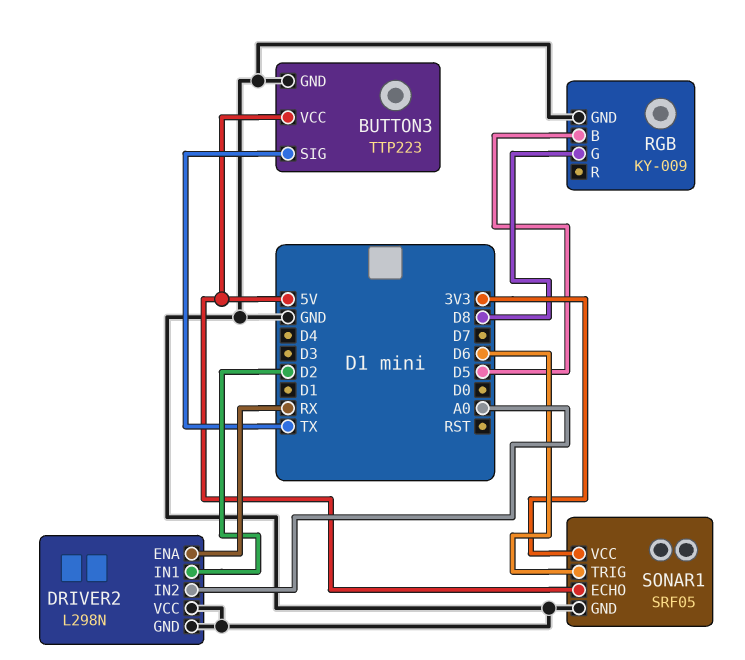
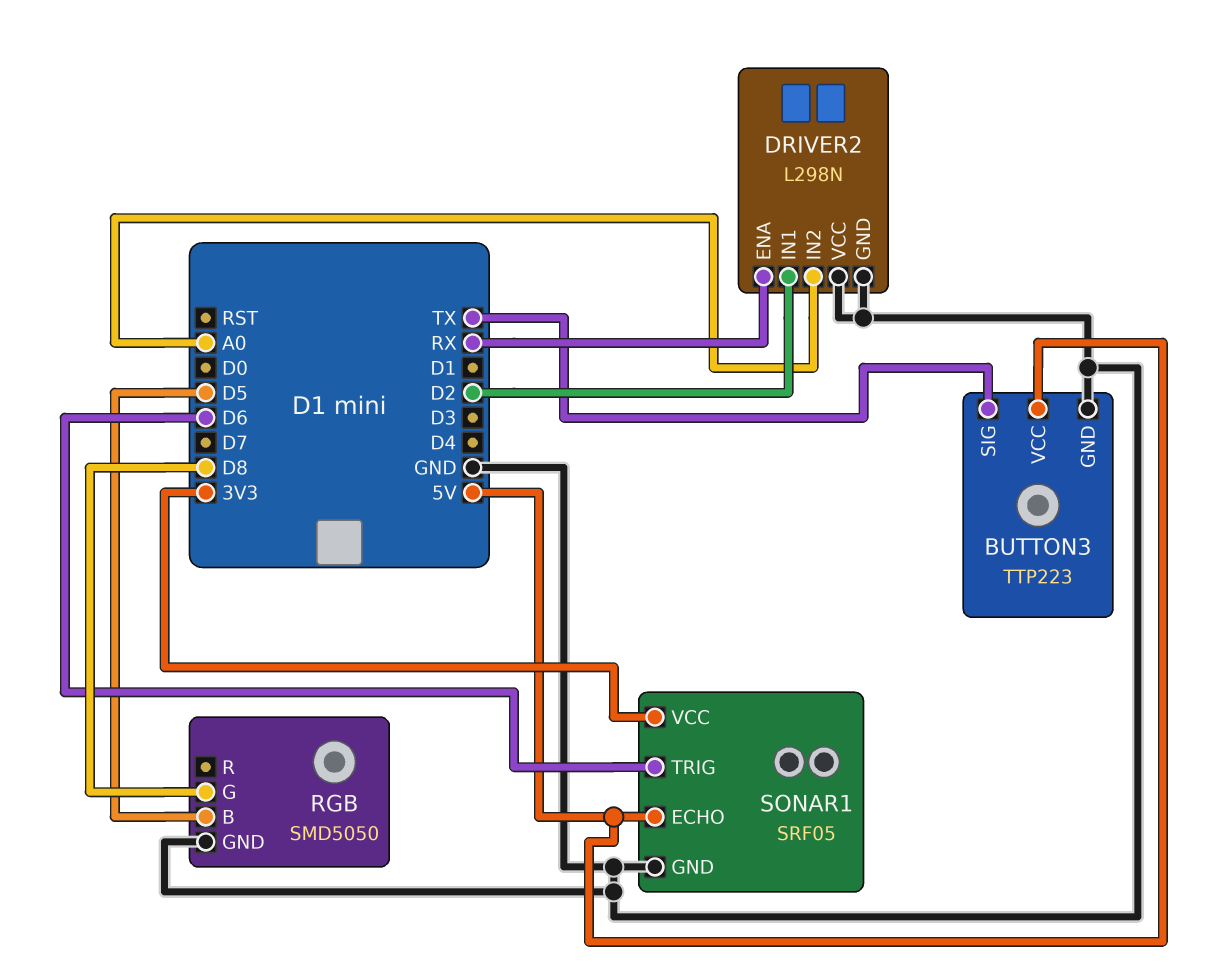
RGB: KY-009 -> SMD5050

